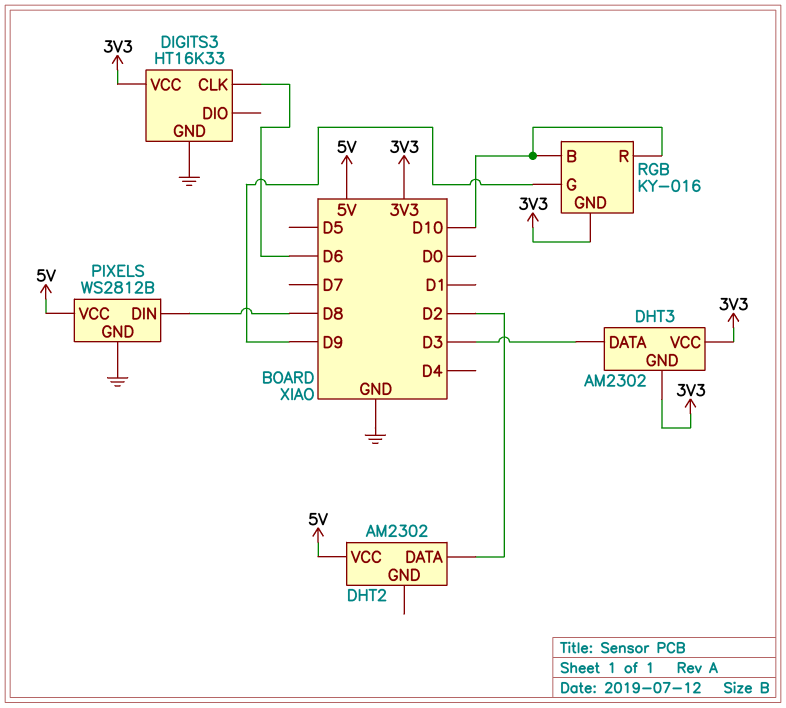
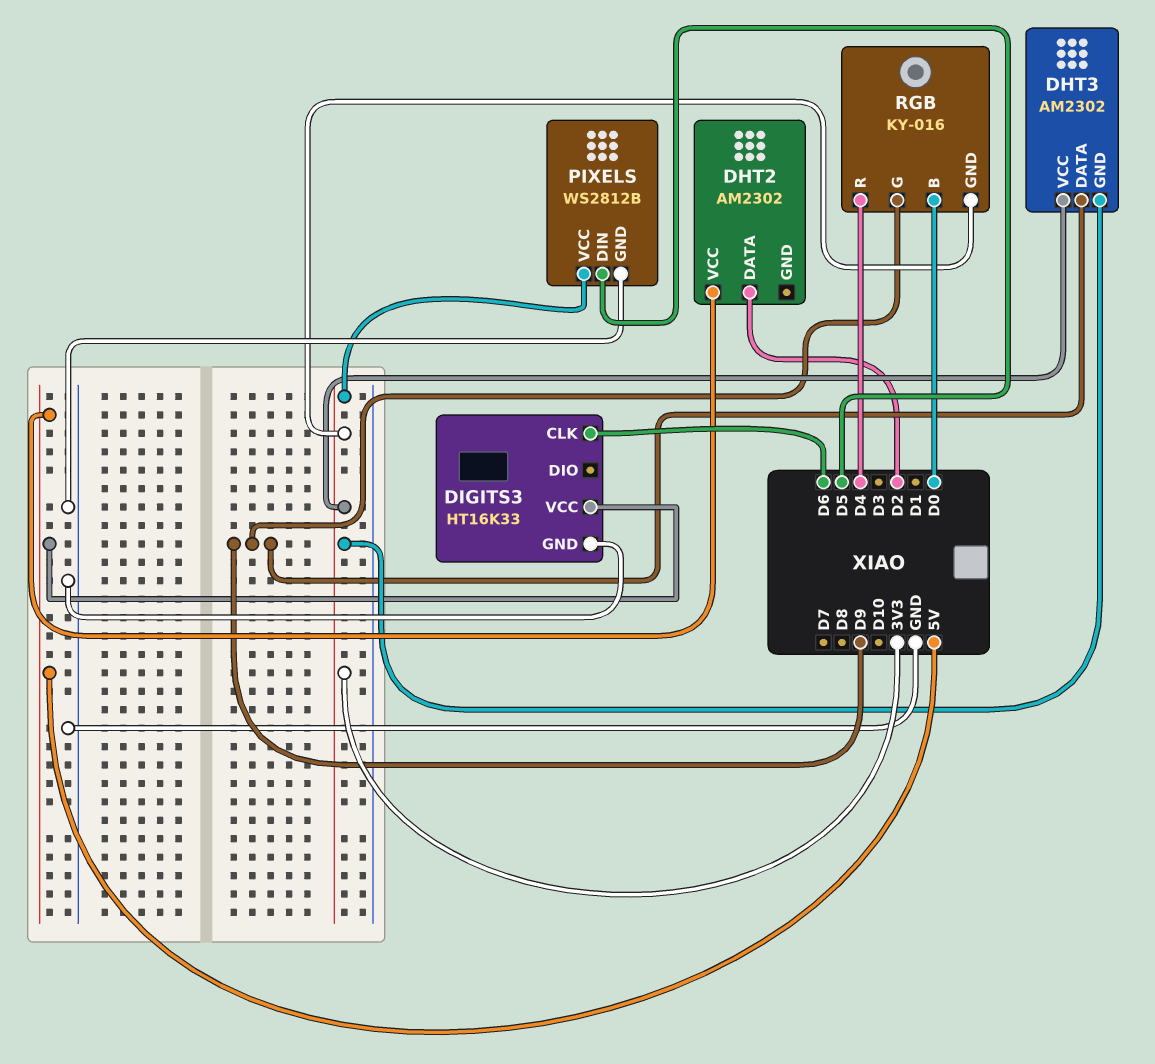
DHT3 pin DATA: D3 -> D9
DIGITS3 pin VCC: 3V3 -> 5V
PIXELS pin DIN: D8 -> D5
PIXELS pin VCC: 5V -> 3V3
RGB pin B: D10 -> D0
RGB pin R: D10 -> D4

